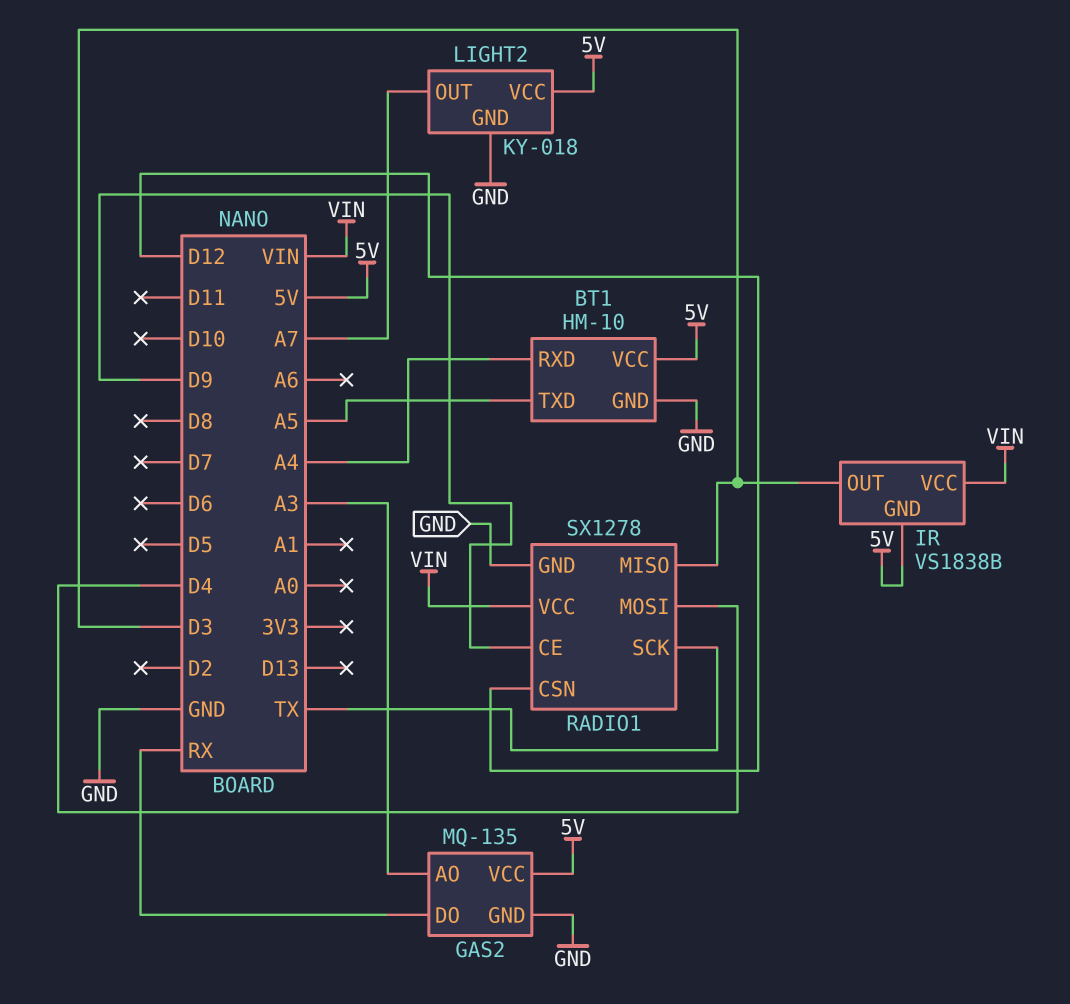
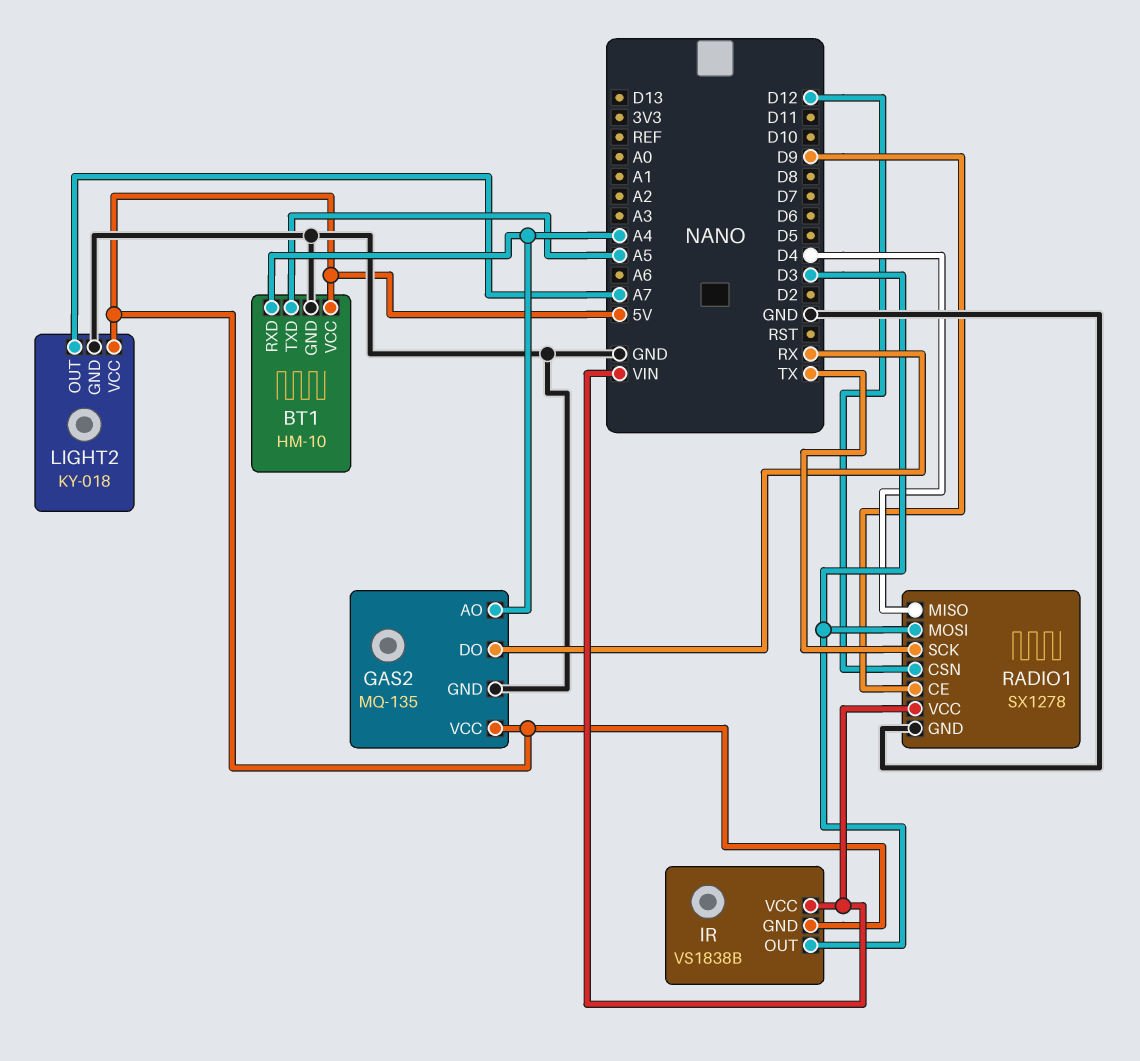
GAS2 pin AO: A3 -> A4
RADIO1 pin MISO: D3 -> D4
RADIO1 pin MOSI: D4 -> D3

